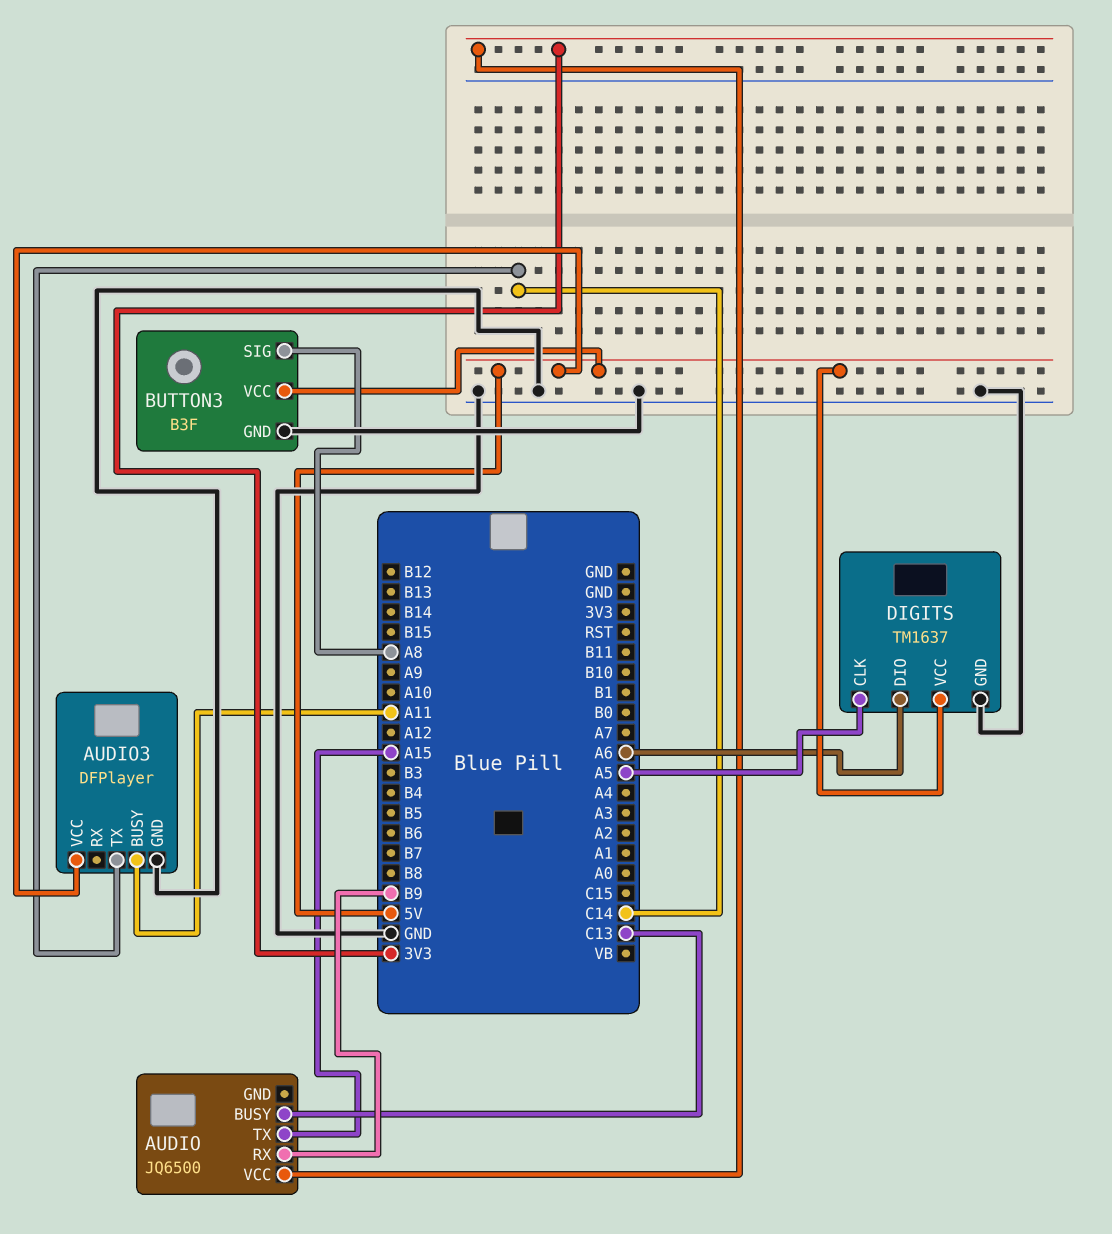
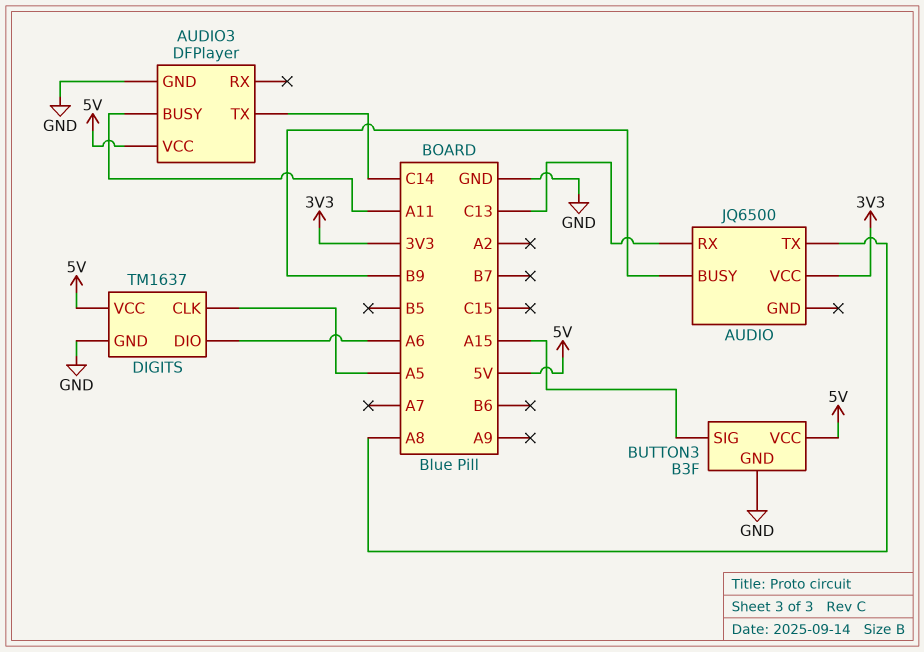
AUDIO pin BUSY: C13 -> B9
AUDIO pin RX: B9 -> C13
AUDIO pin TX: A15 -> A8
BUTTON3 pin SIG: A8 -> A15

